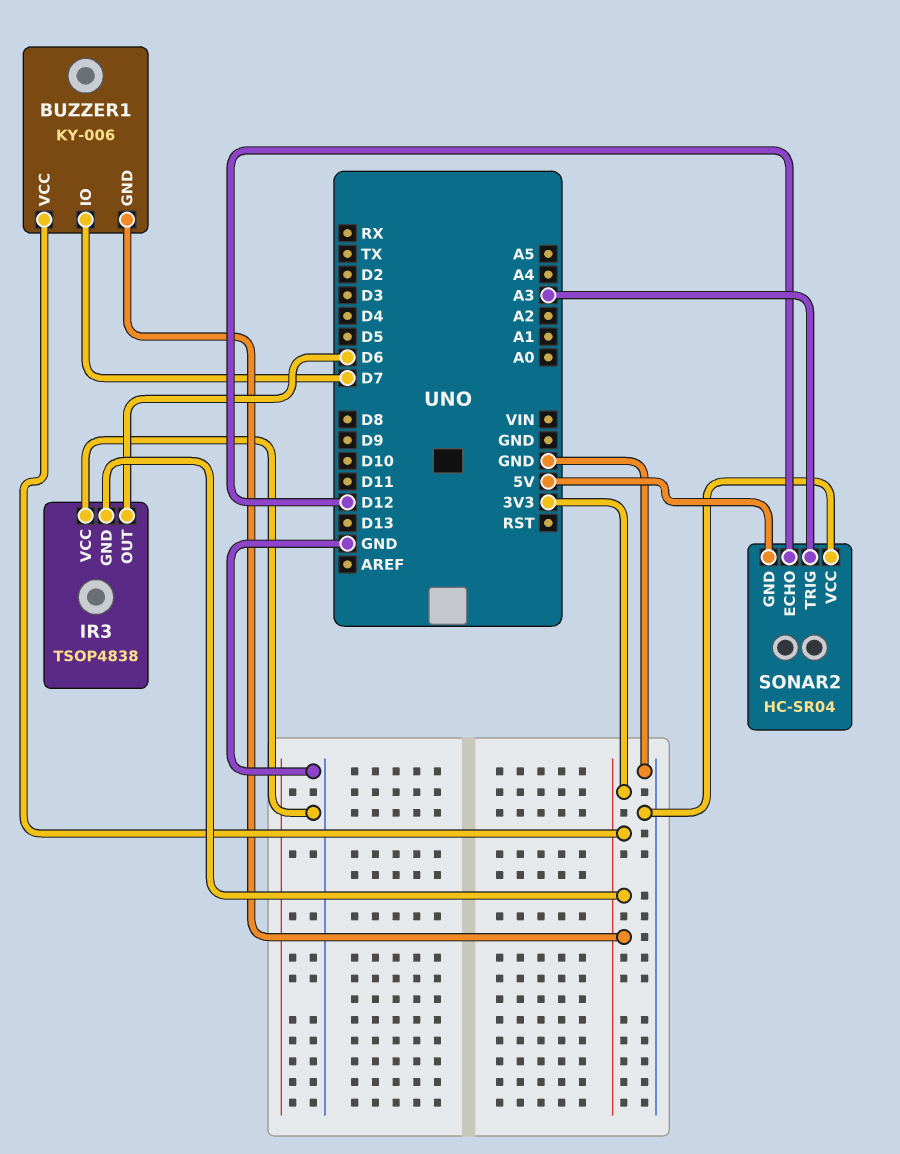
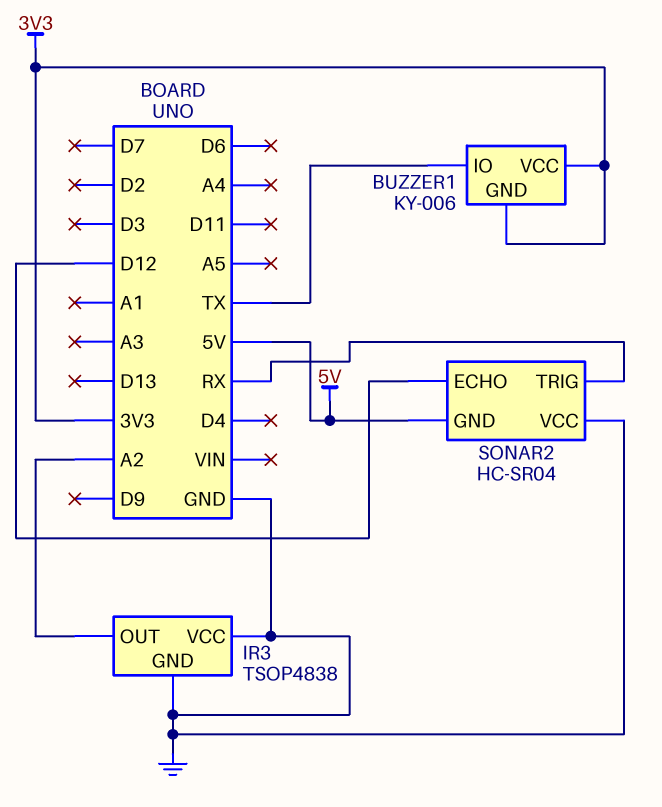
BUZZER1 pin IO: D7 -> TX
IR3 pin GND: 3V3 -> GND
IR3 pin OUT: D6 -> A2
SONAR2 pin TRIG: A3 -> RX

